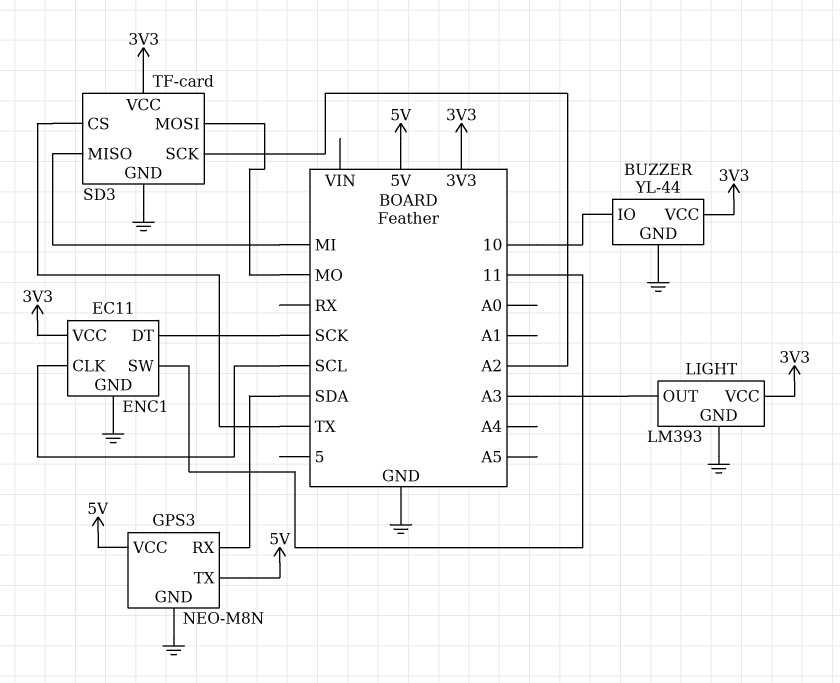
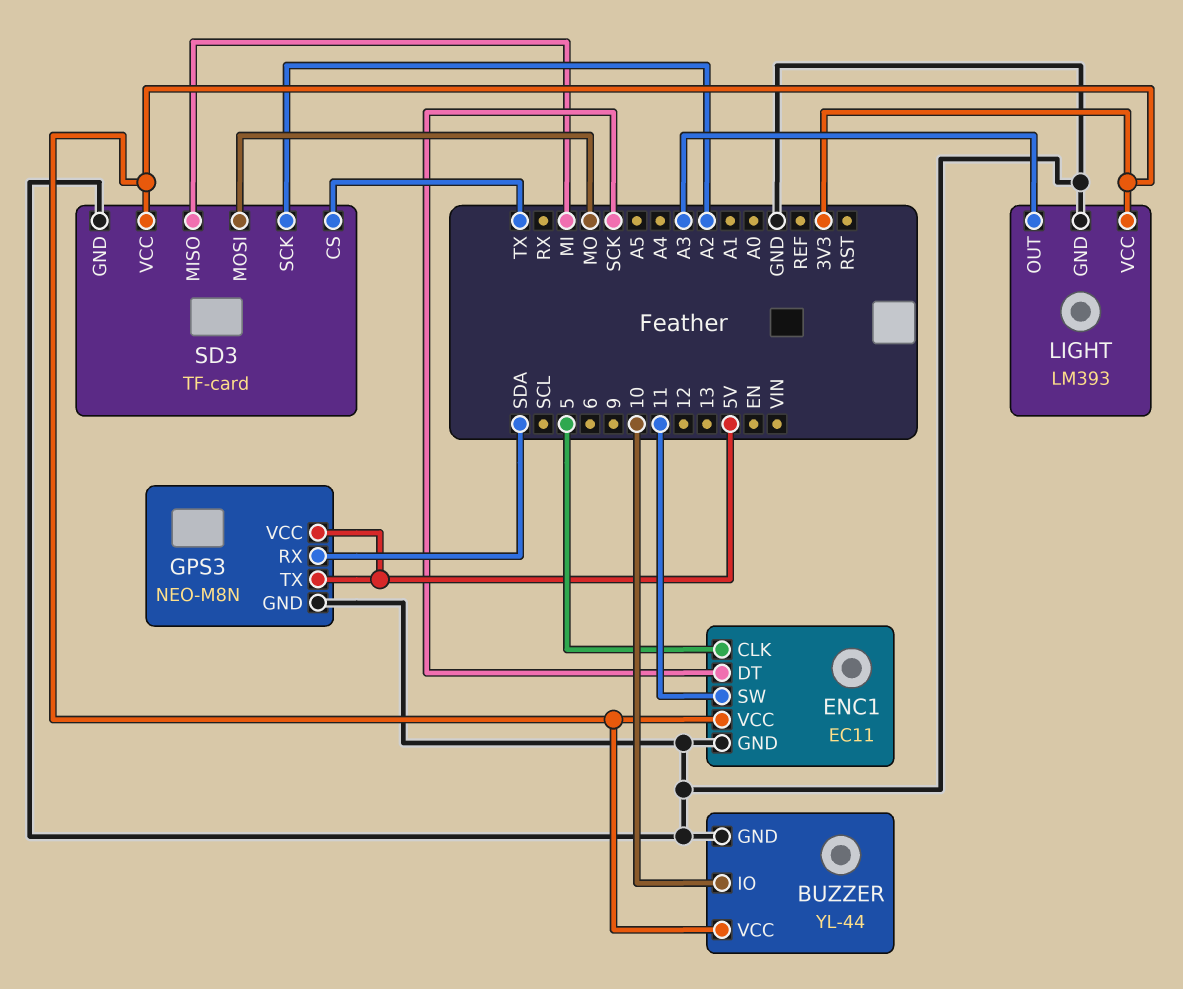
ENC1 pin CLK: SCL -> 5

